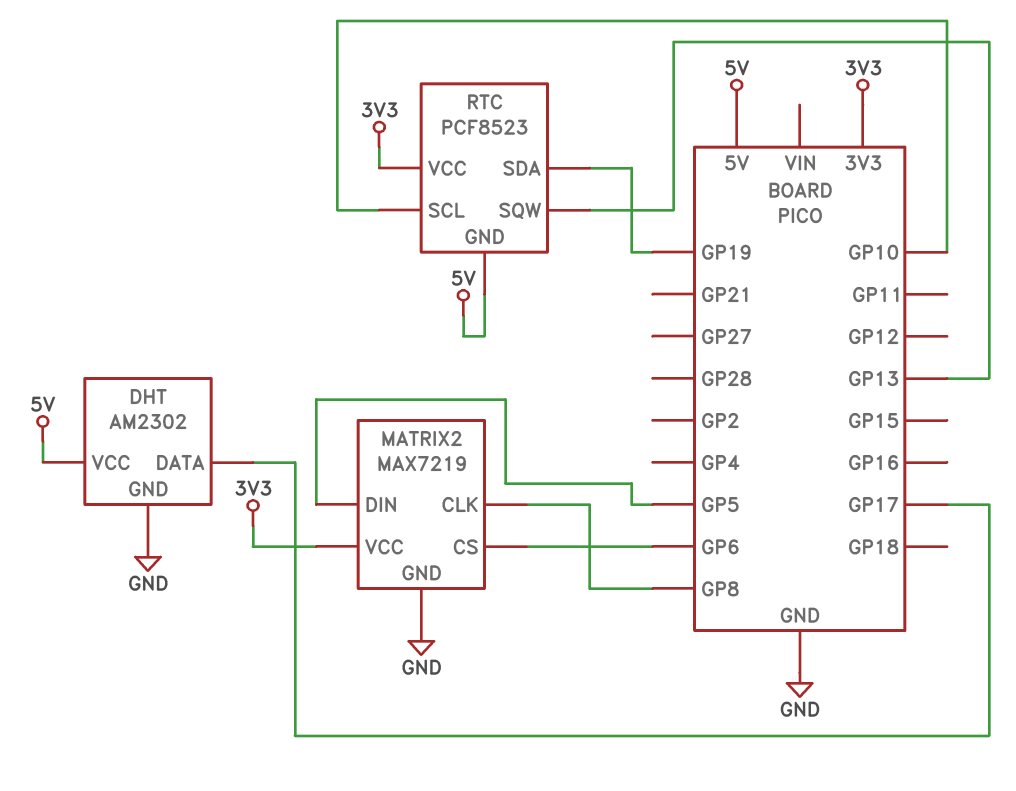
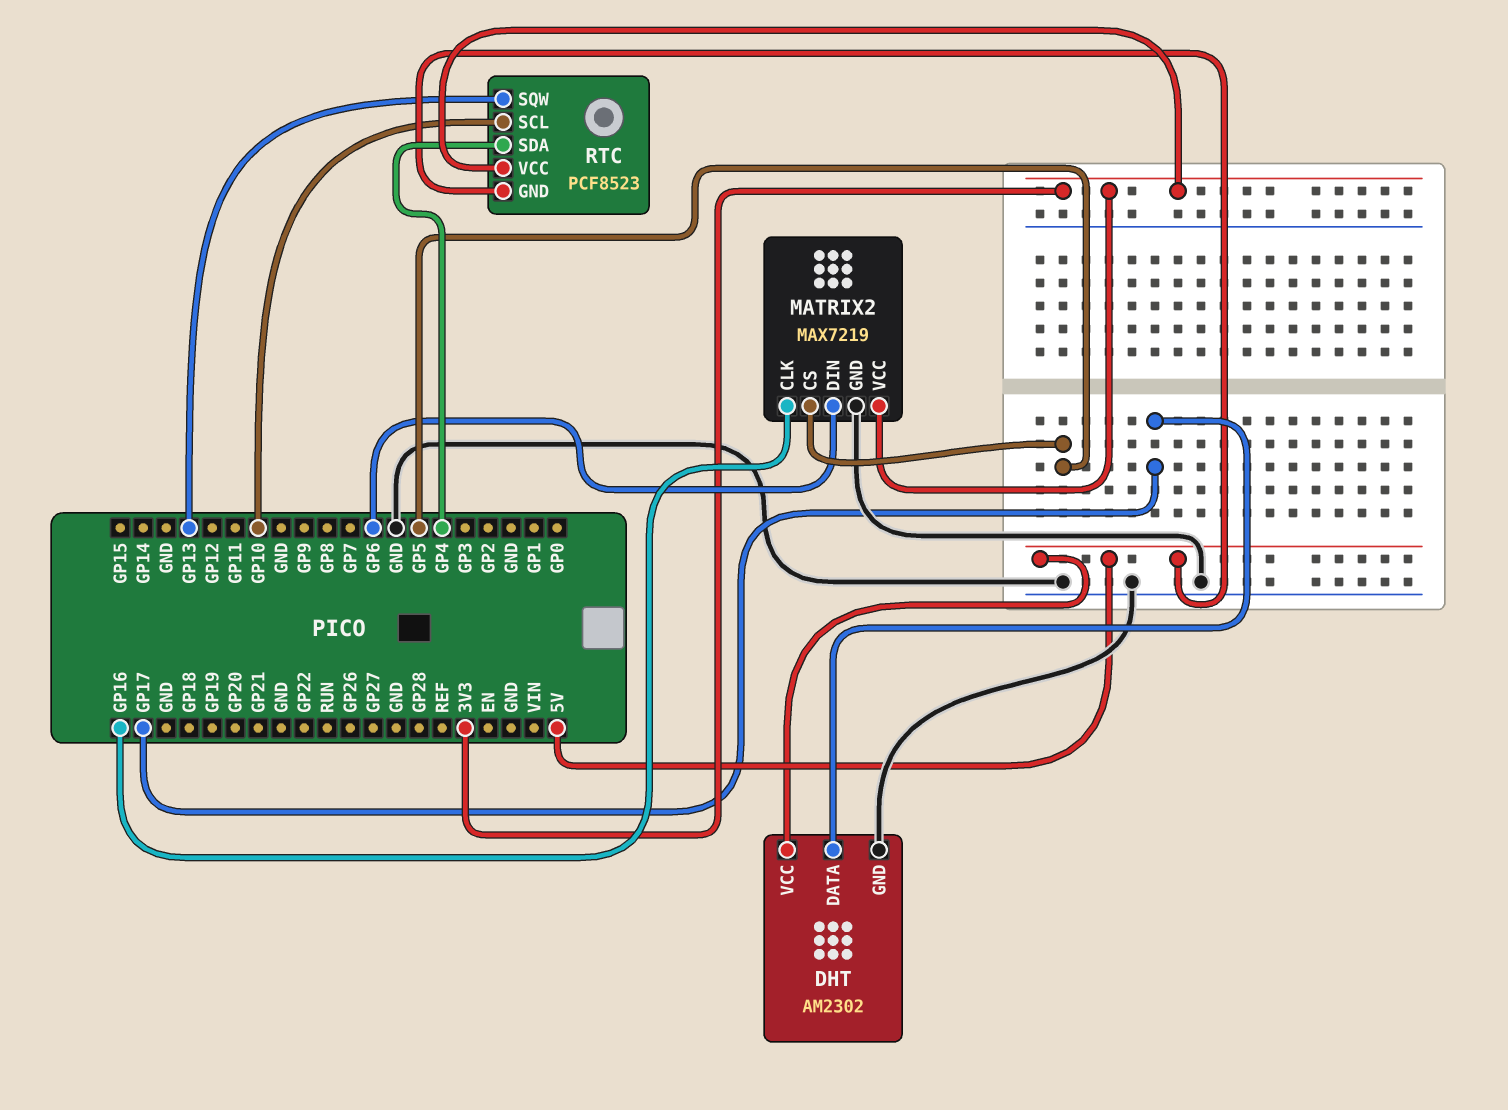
MATRIX2 pin CLK: GP8 -> GP16
MATRIX2 pin CS: GP6 -> GP5
MATRIX2 pin DIN: GP5 -> GP6
RTC pin SDA: GP19 -> GP4

